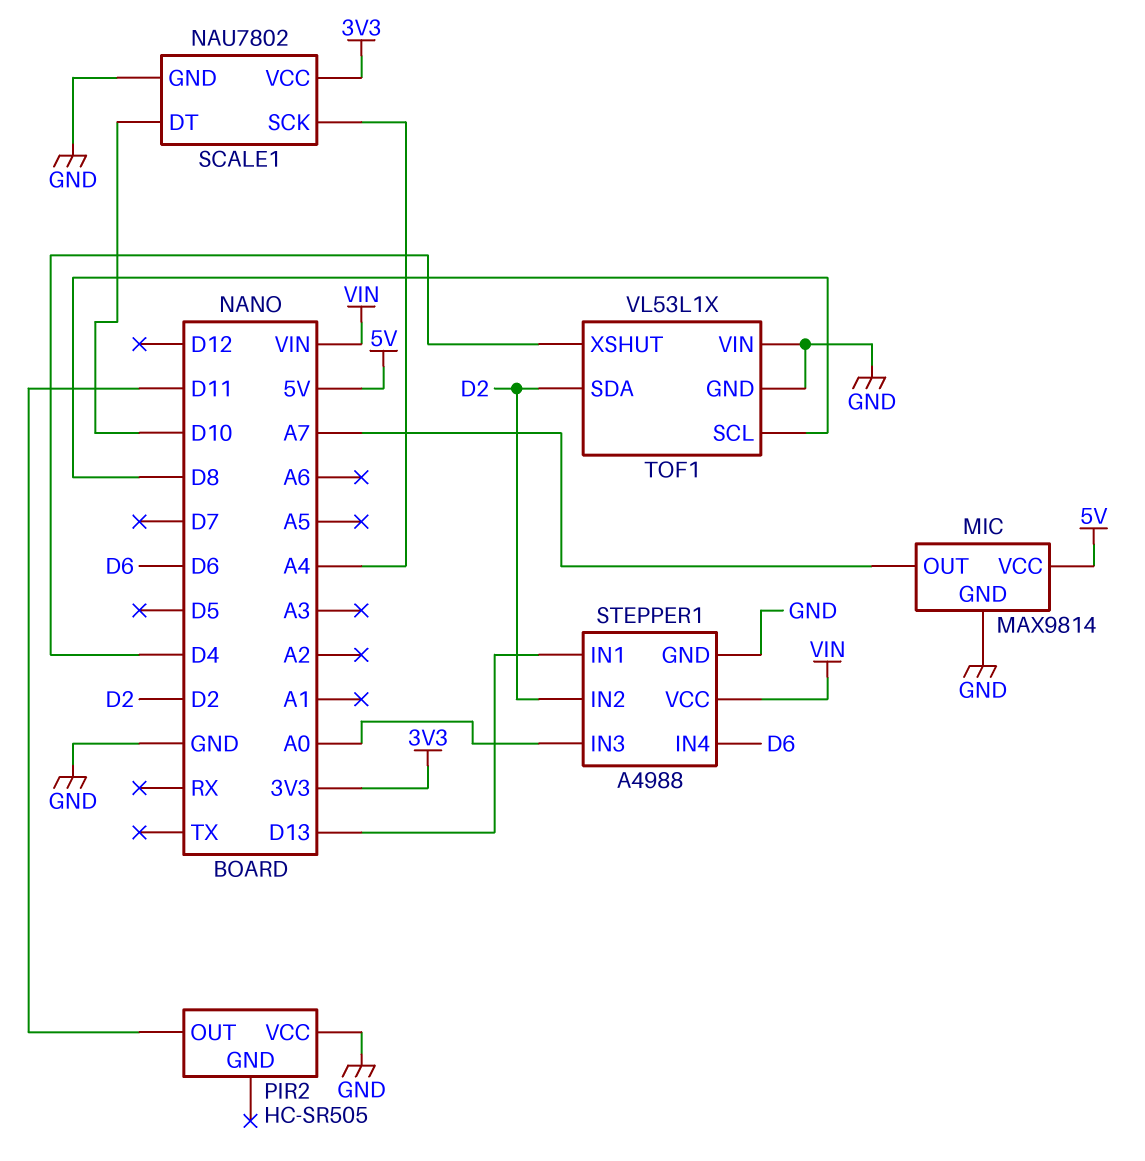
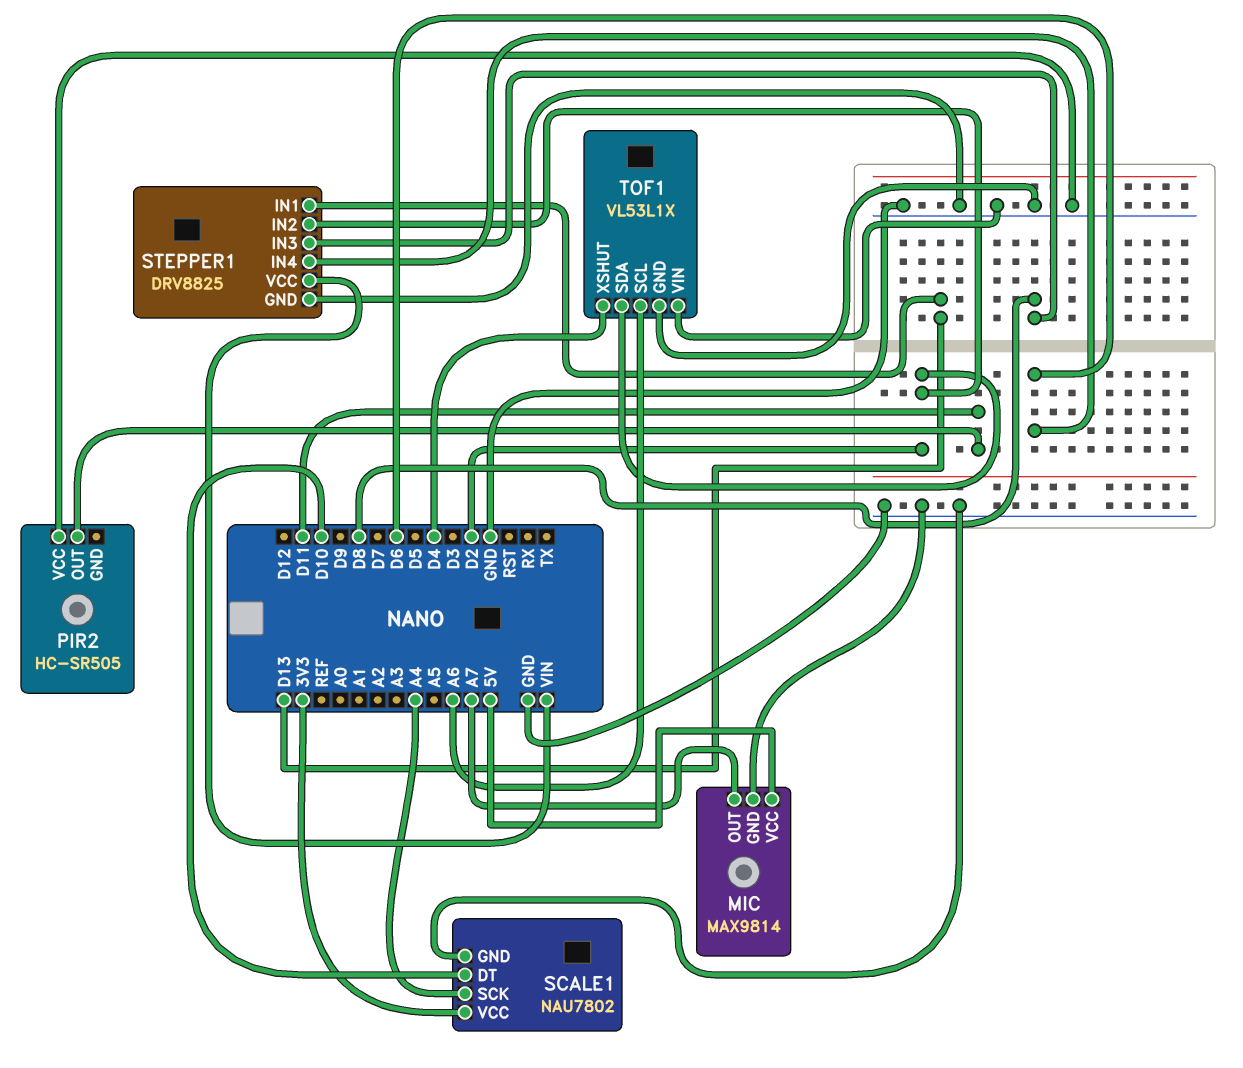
STEPPER1: A4988 -> DRV8825
STEPPER1 pin IN3: A0 -> D8
TOF1 pin SCL: D8 -> A6

